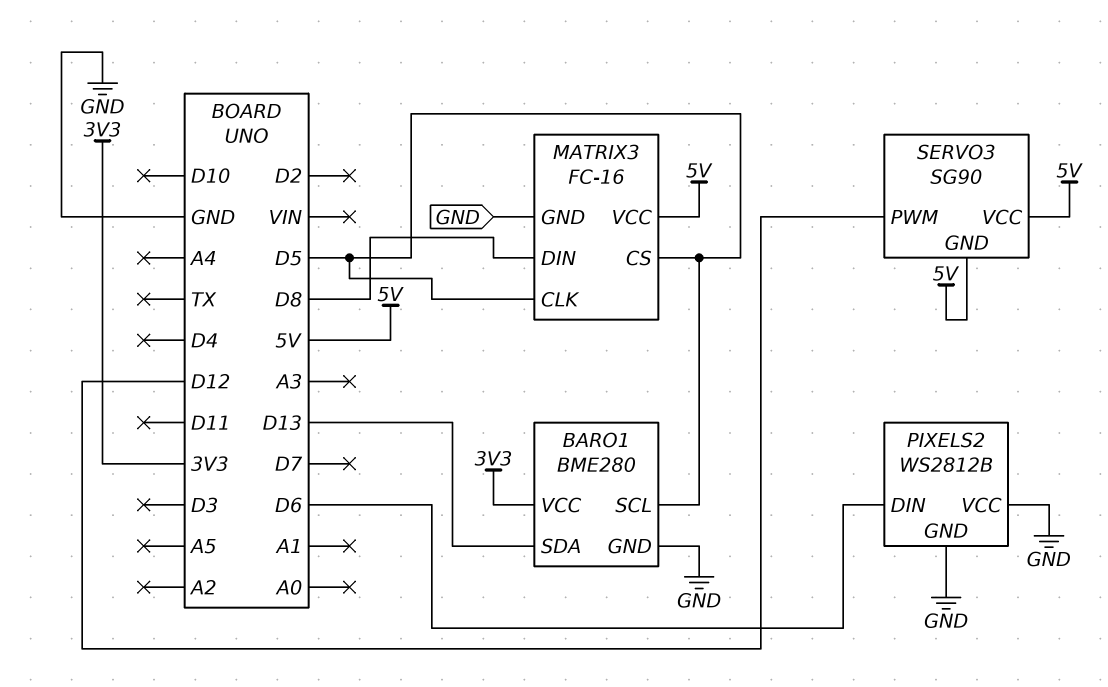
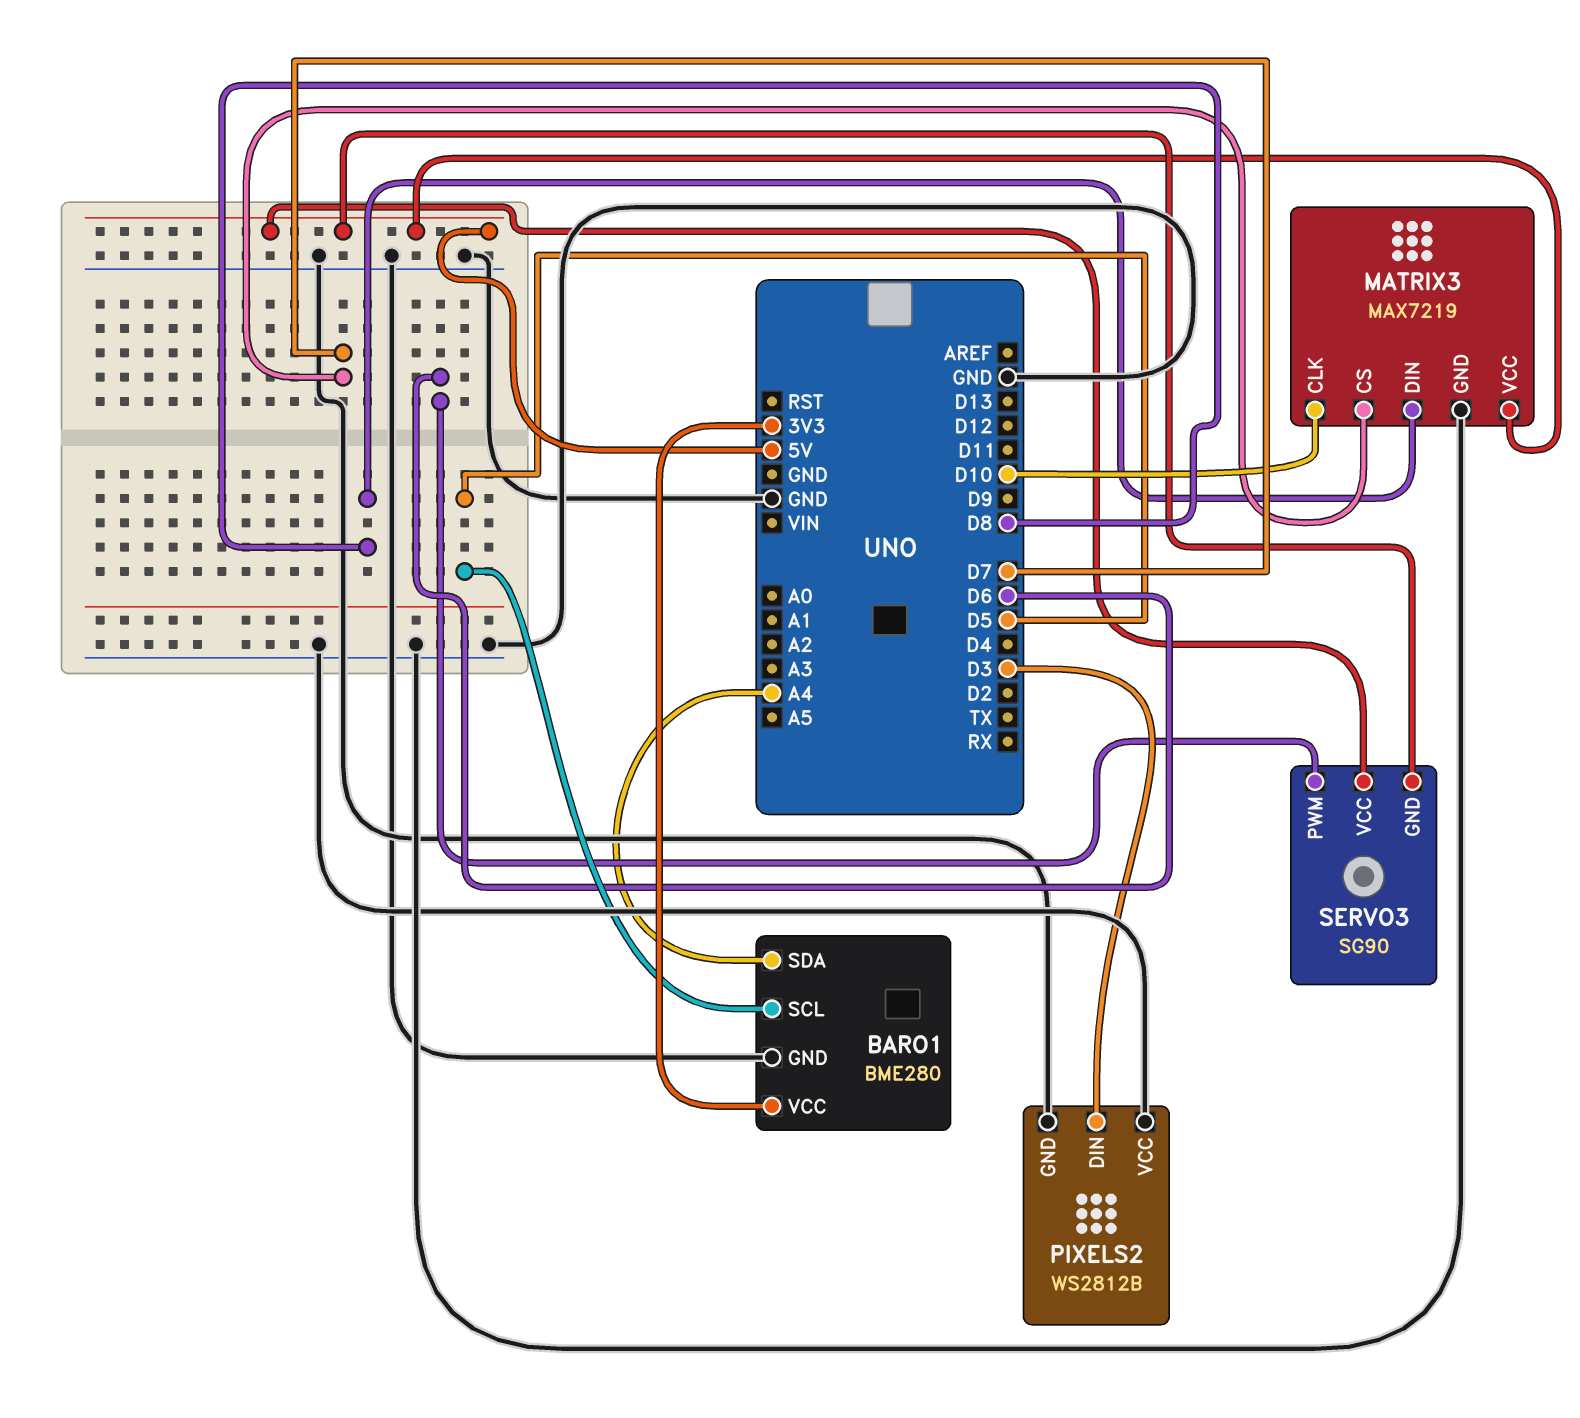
BARO1 pin SDA: D13 -> A4
MATRIX3: FC-16 -> MAX7219
MATRIX3 pin CLK: D5 -> D10
MATRIX3 pin CS: D5 -> D7
PIXELS2 pin DIN: D6 -> D3
SERVO3 pin PWM: D12 -> D6

